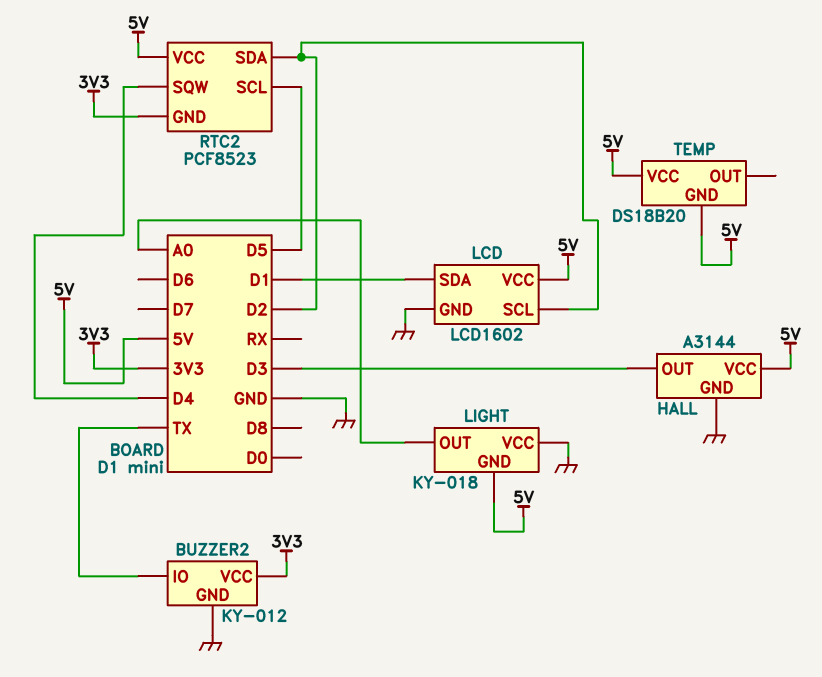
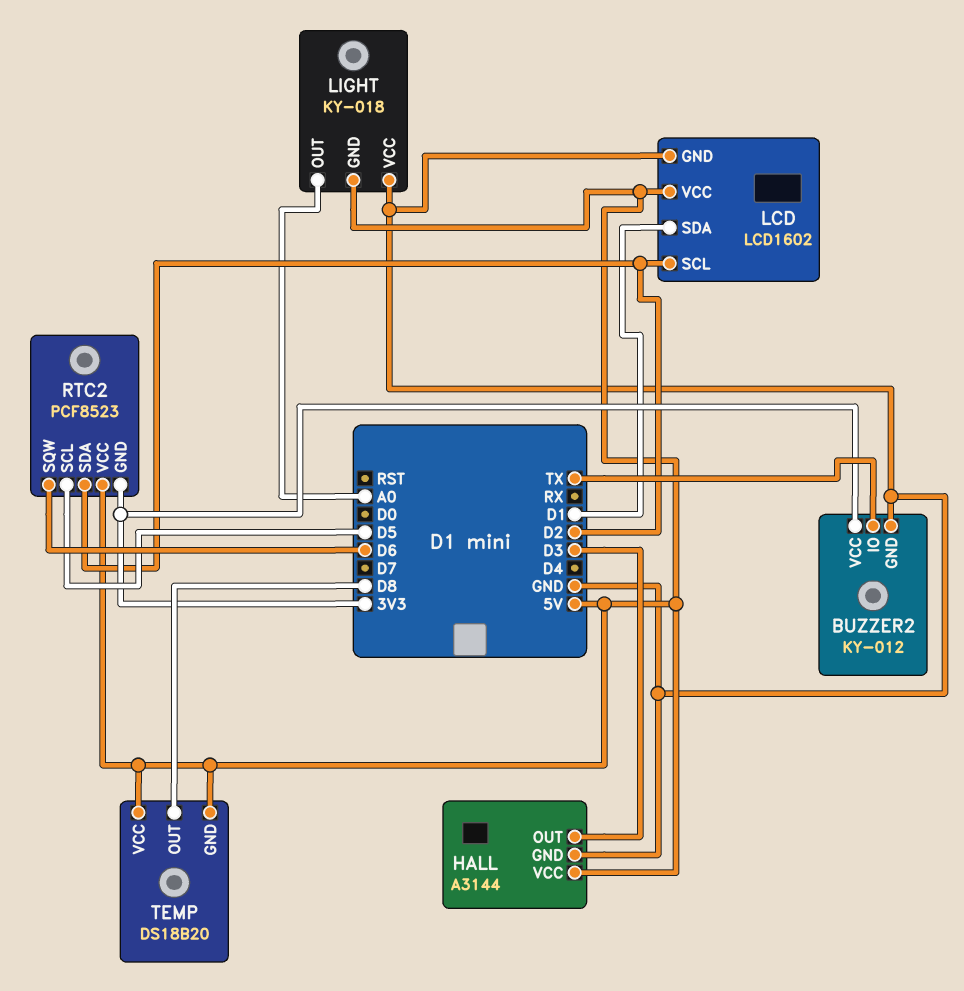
RTC2 pin SQW: D4 -> D6
TEMP pin OUT: none -> D8

